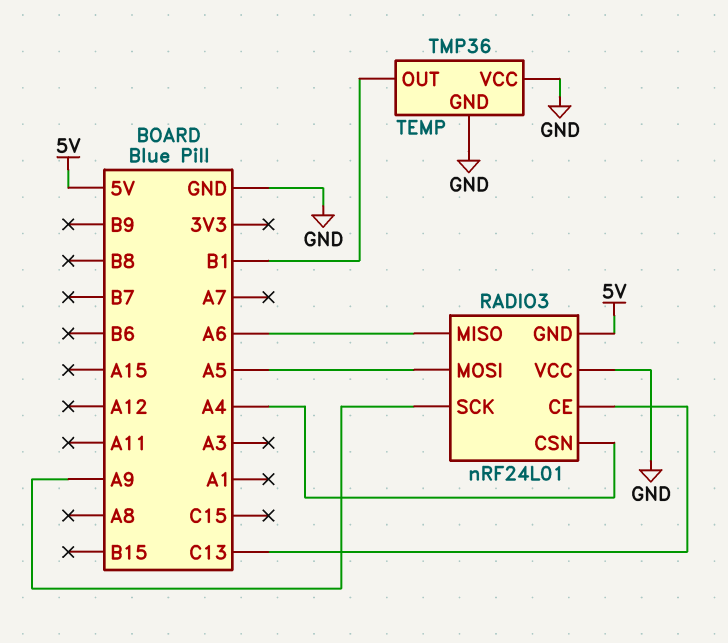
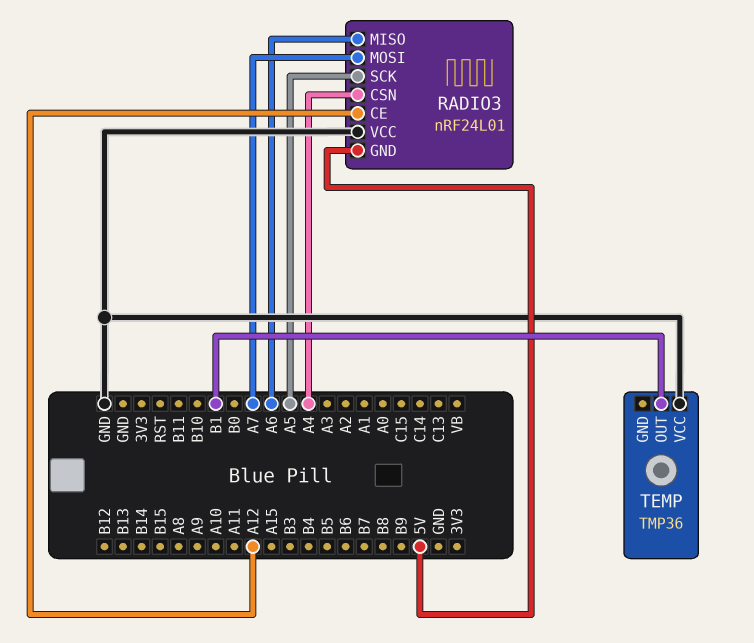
RADIO3 pin CE: C13 -> A12
RADIO3 pin MOSI: A5 -> A7
RADIO3 pin SCK: A9 -> A5
TEMP pin GND: GND -> none

